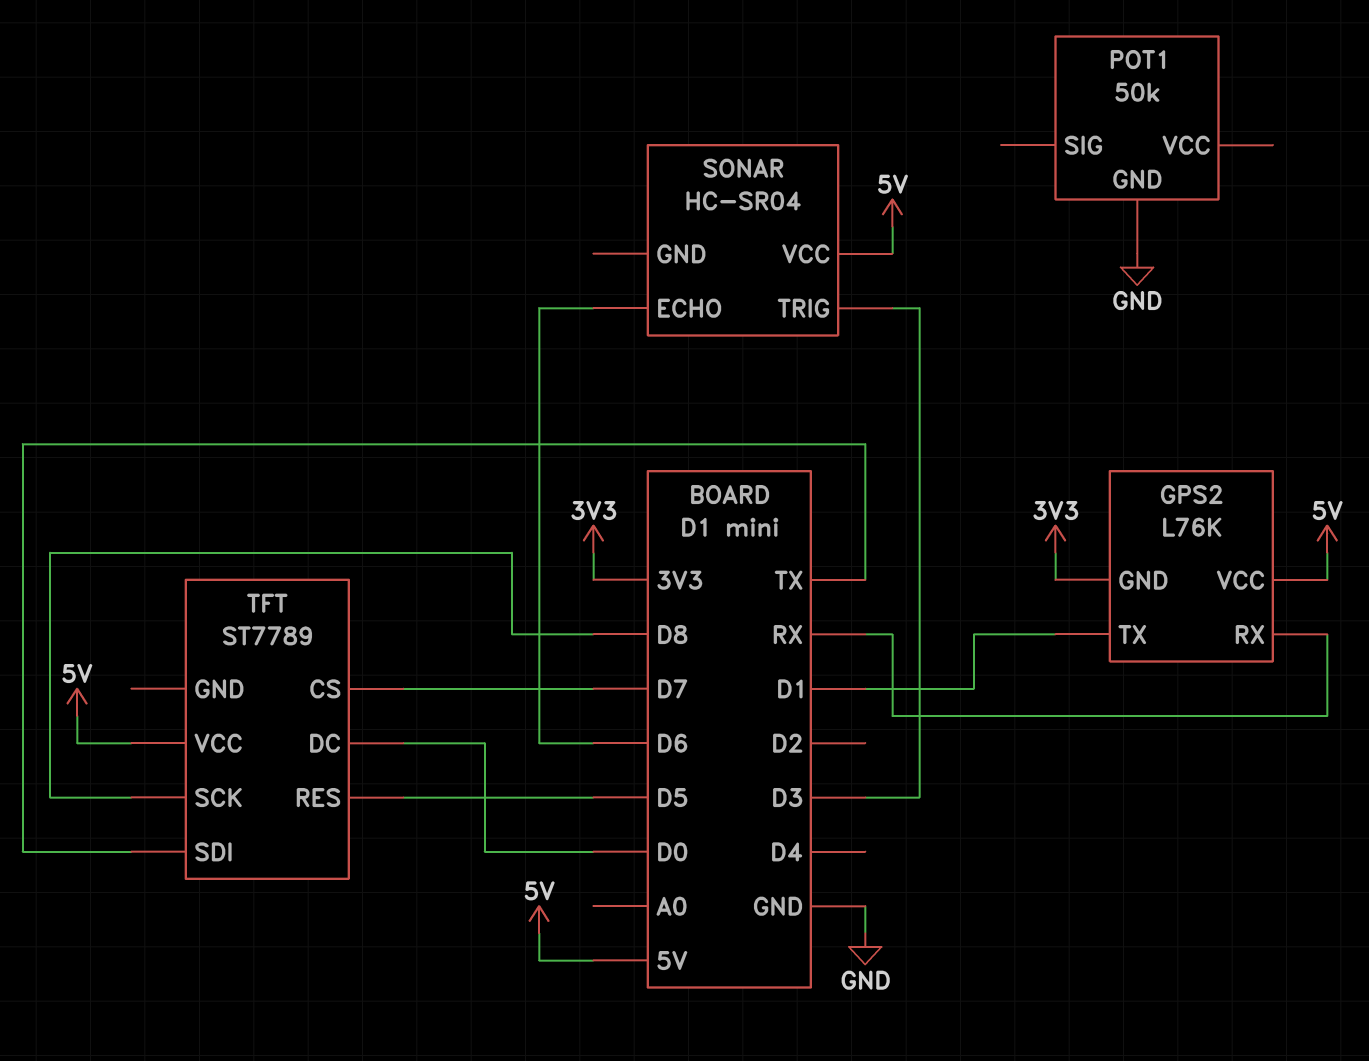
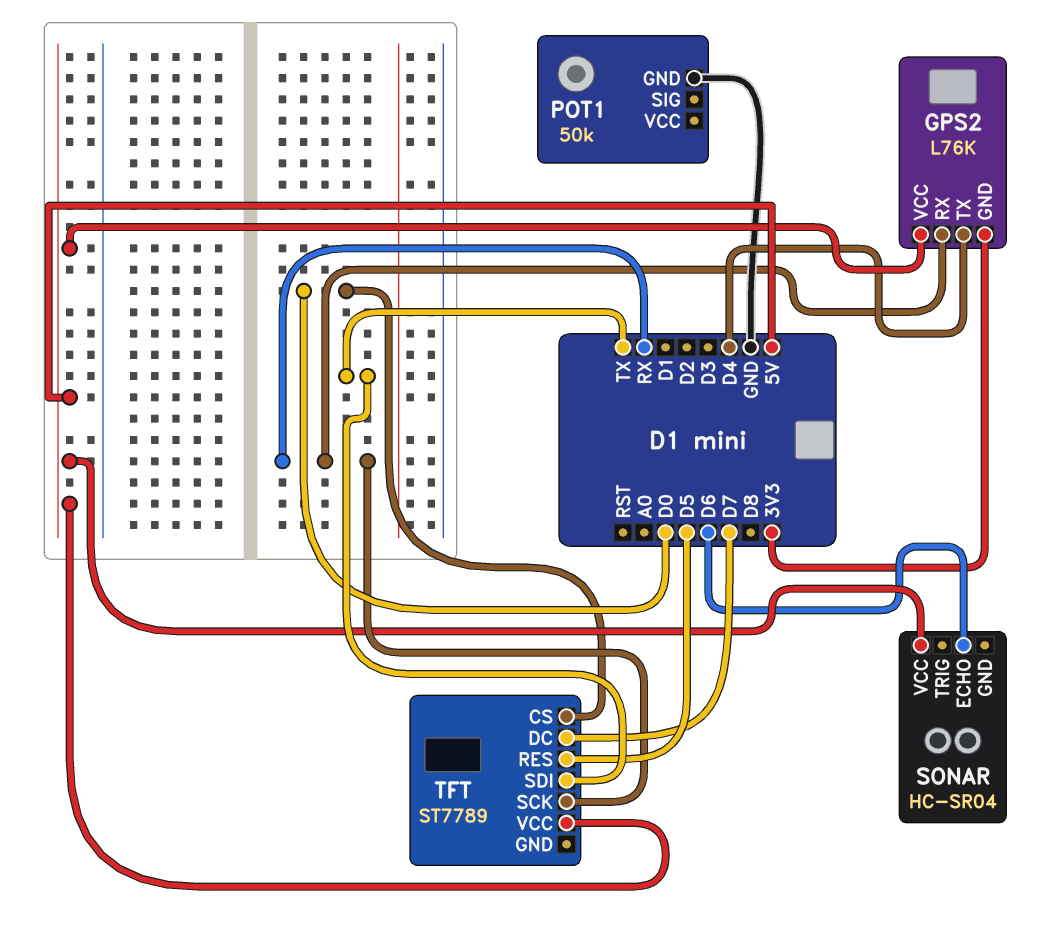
GPS2 pin TX: D1 -> D4
SONAR pin TRIG: D3 -> none
TFT pin CS: D7 -> D0
TFT pin DC: D0 -> D7
TFT pin SCK: D8 -> RX

